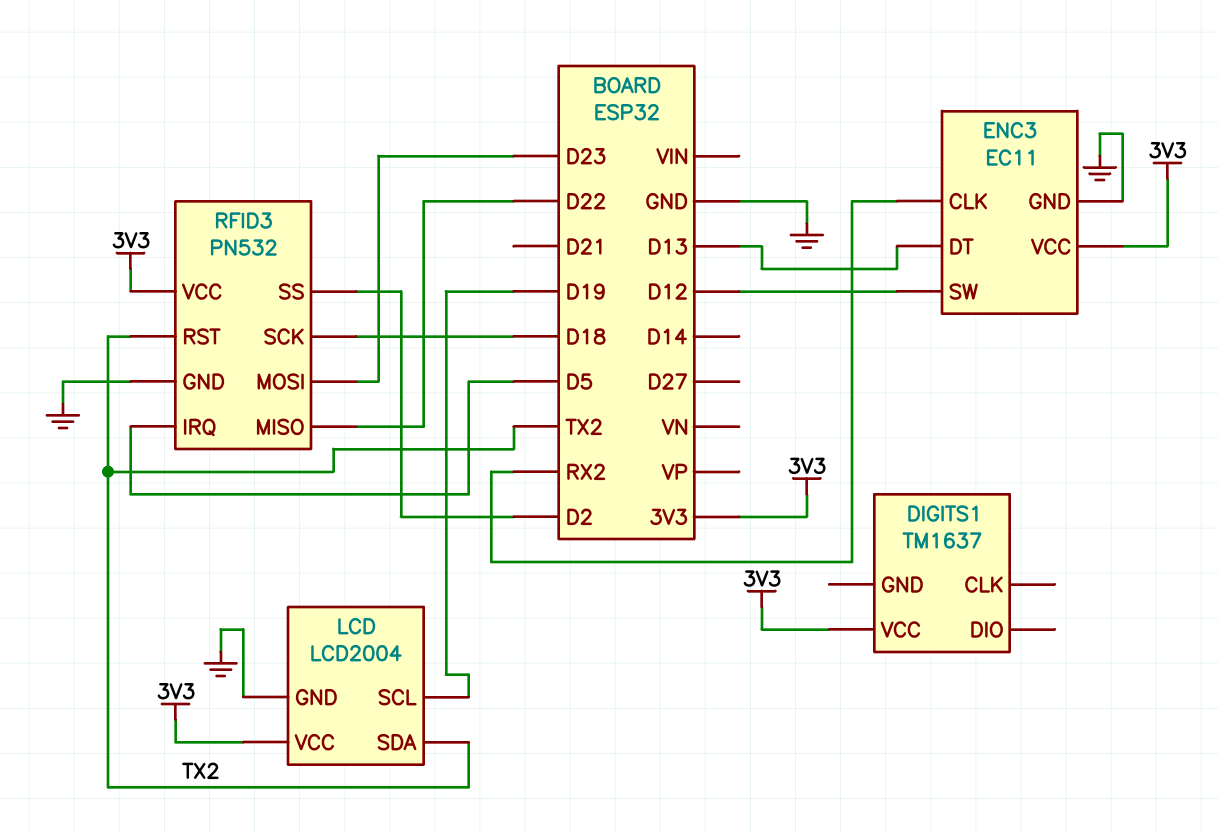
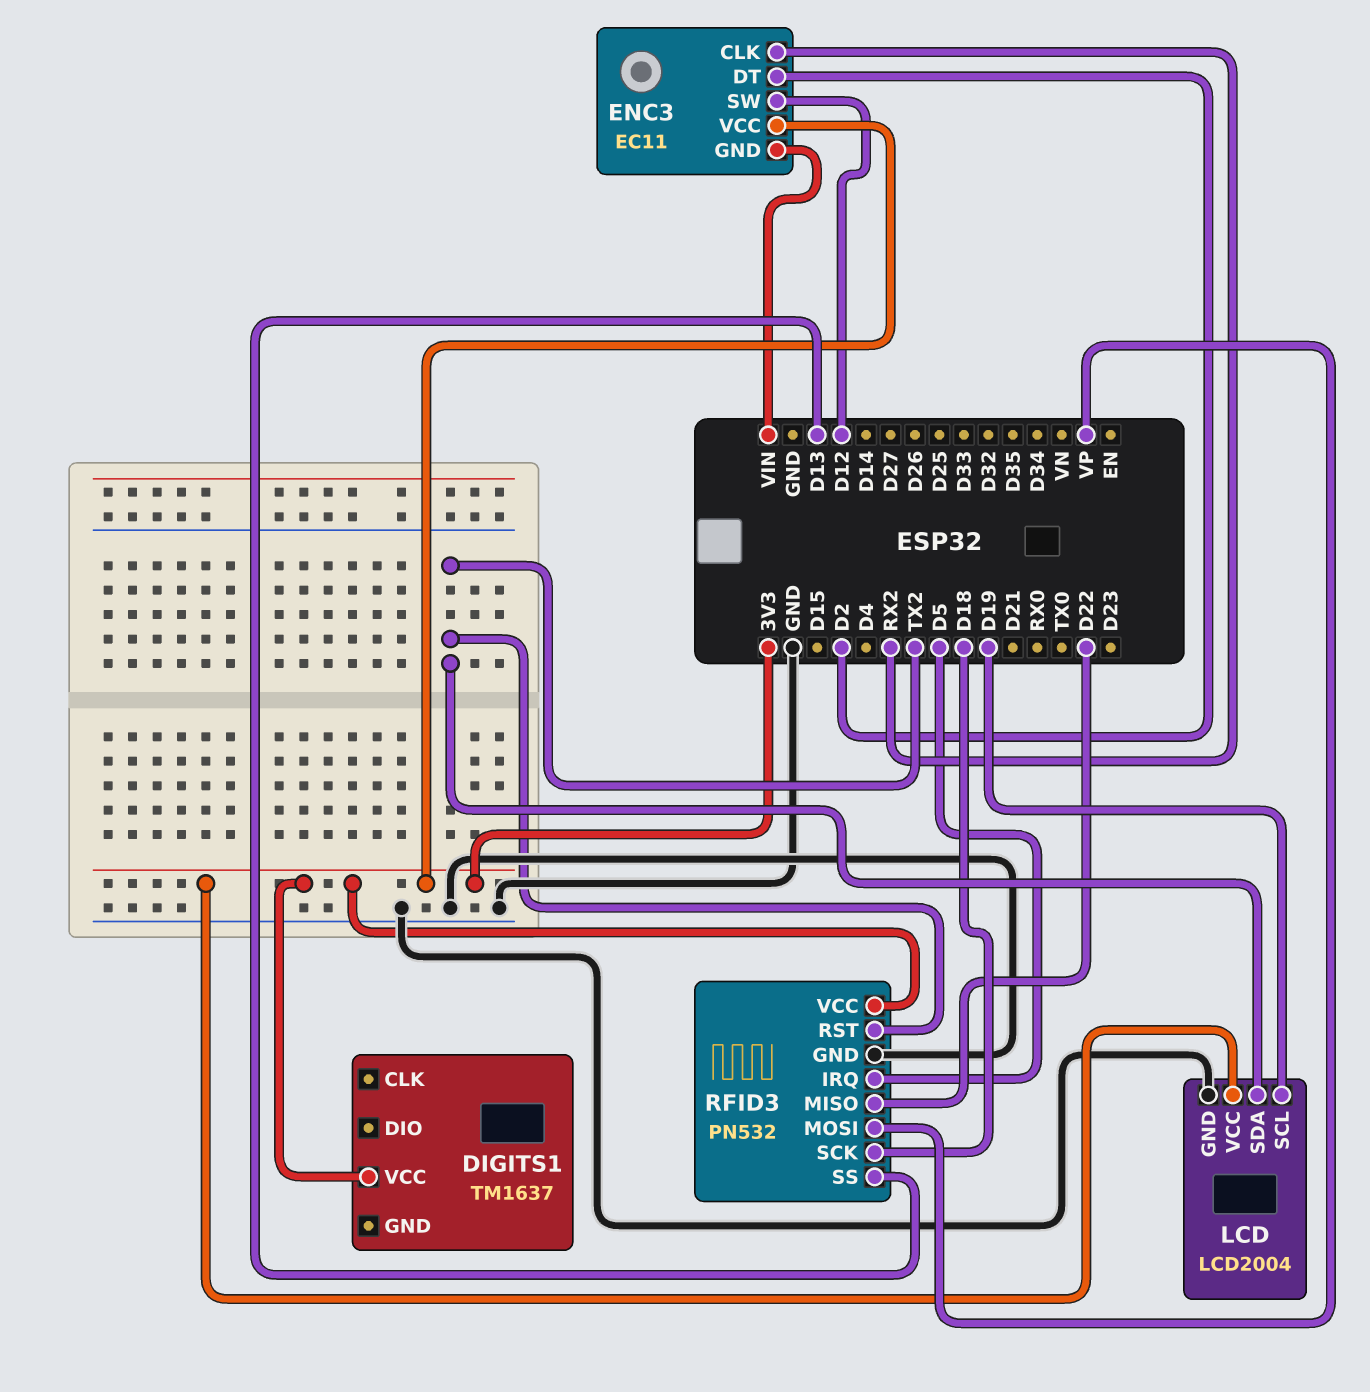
ENC3 pin DT: D13 -> D2
ENC3 pin GND: GND -> VIN
RFID3 pin MOSI: D23 -> VP
RFID3 pin SS: D2 -> D13

